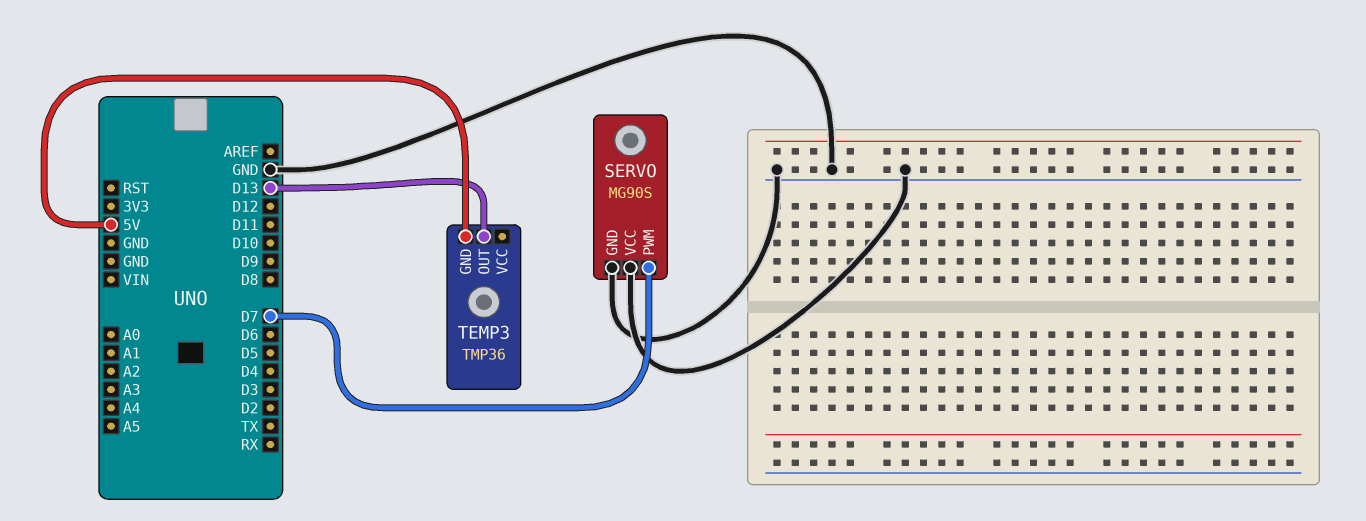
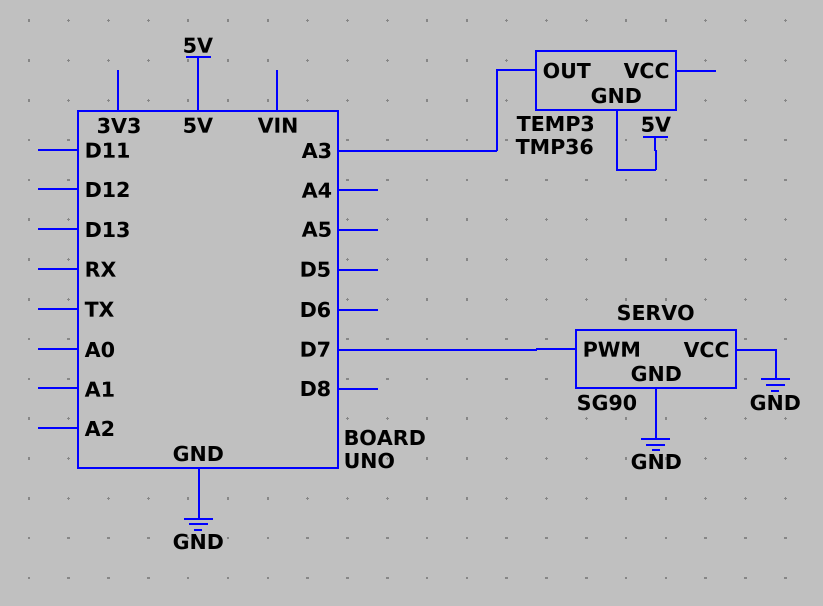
SERVO: MG90S -> SG90
TEMP3 pin OUT: D13 -> A3

